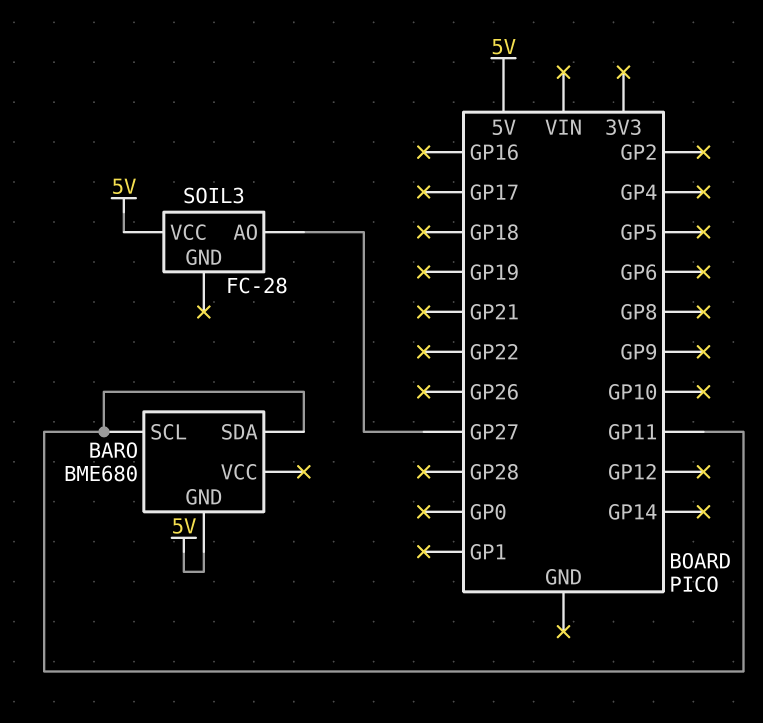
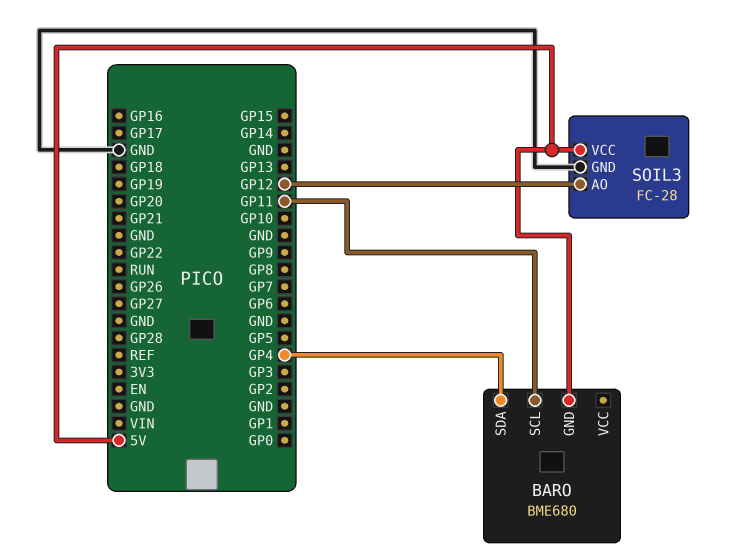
BARO pin SDA: GP11 -> GP4
SOIL3 pin AO: GP27 -> GP12
SOIL3 pin GND: none -> GND

